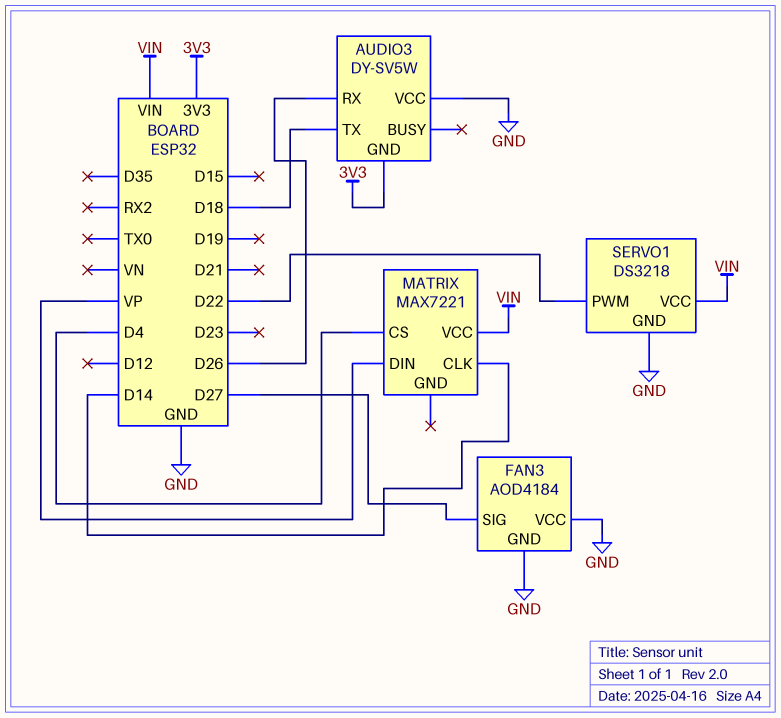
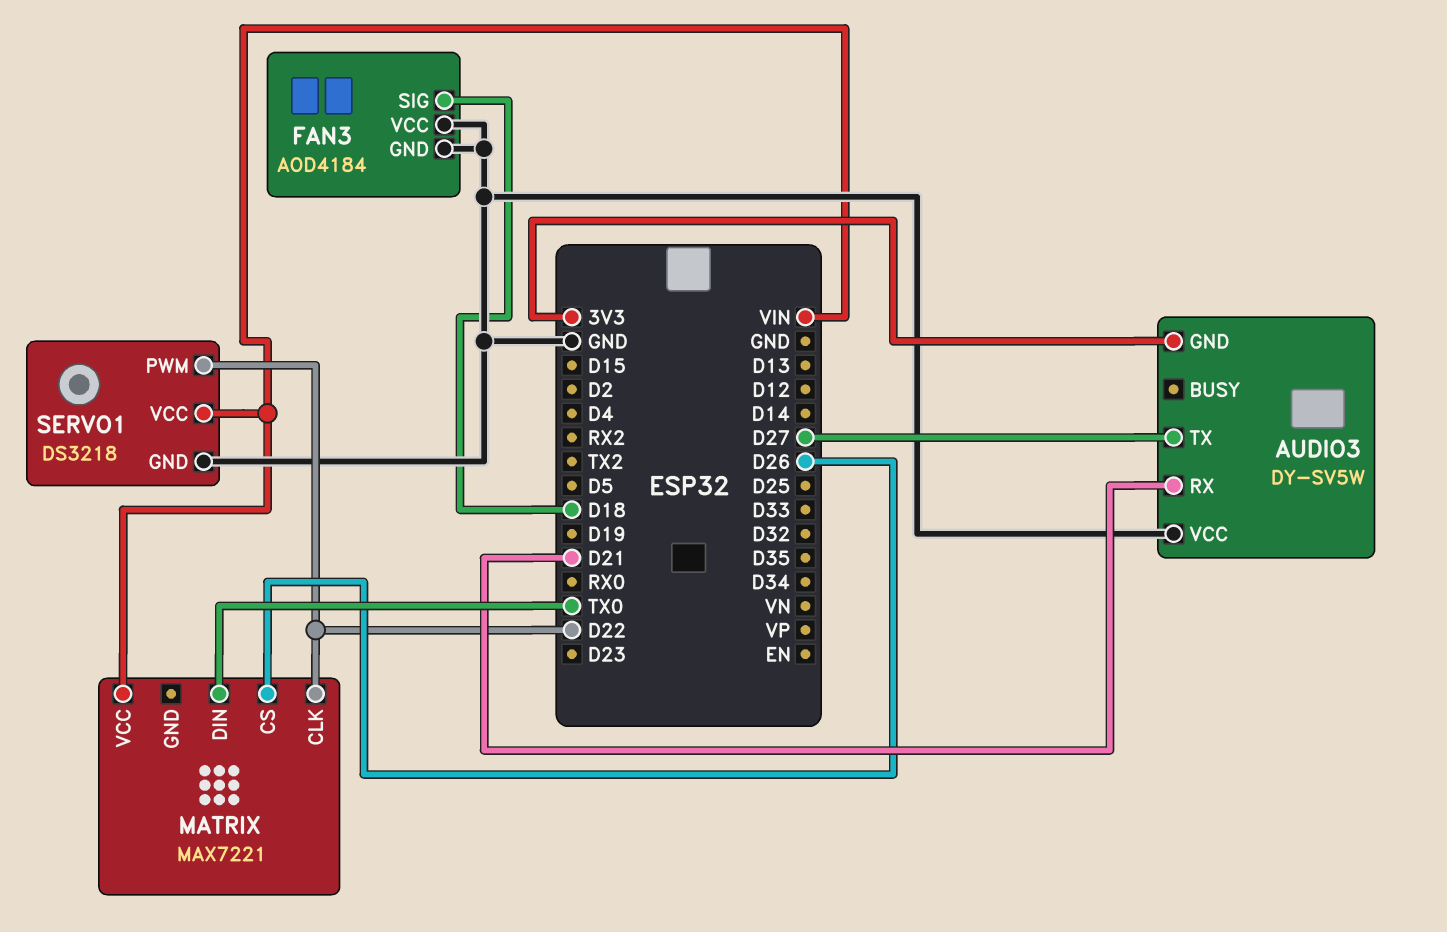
AUDIO3 pin RX: D26 -> D21
AUDIO3 pin TX: D18 -> D27
FAN3 pin SIG: D27 -> D18
MATRIX pin CLK: D14 -> D22
MATRIX pin CS: D4 -> D26
MATRIX pin DIN: VP -> TX0

